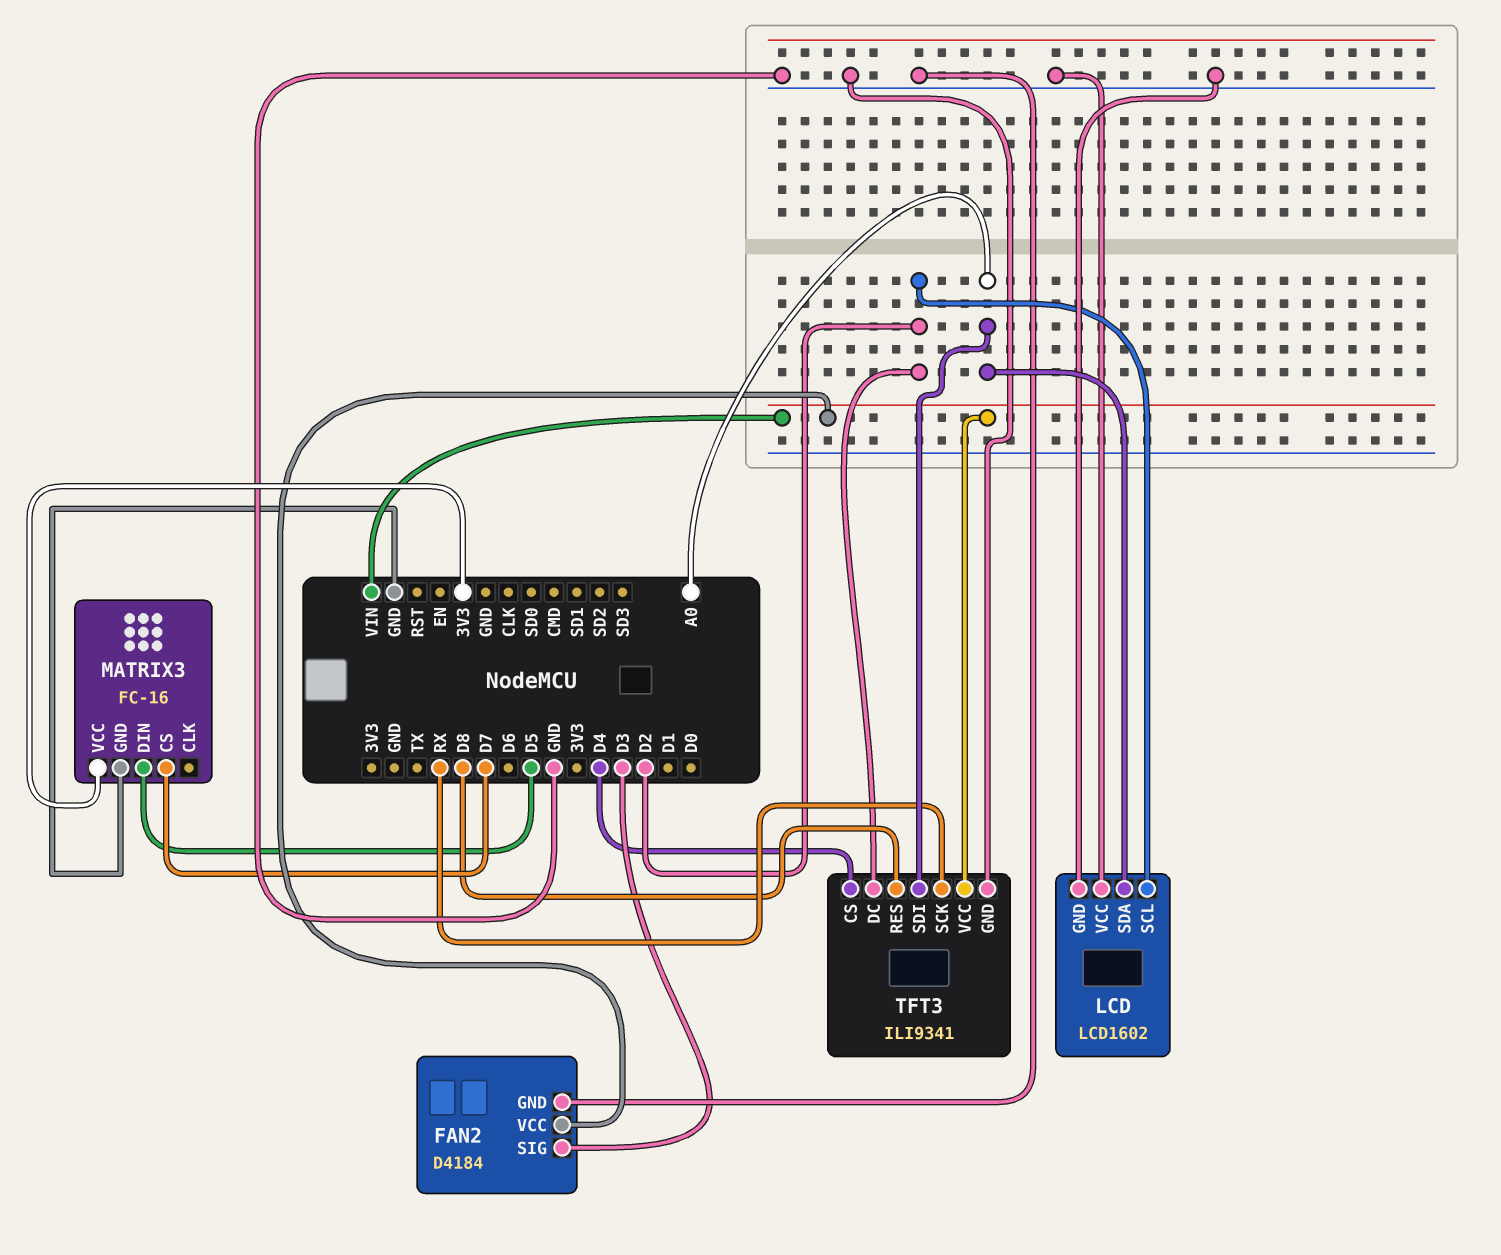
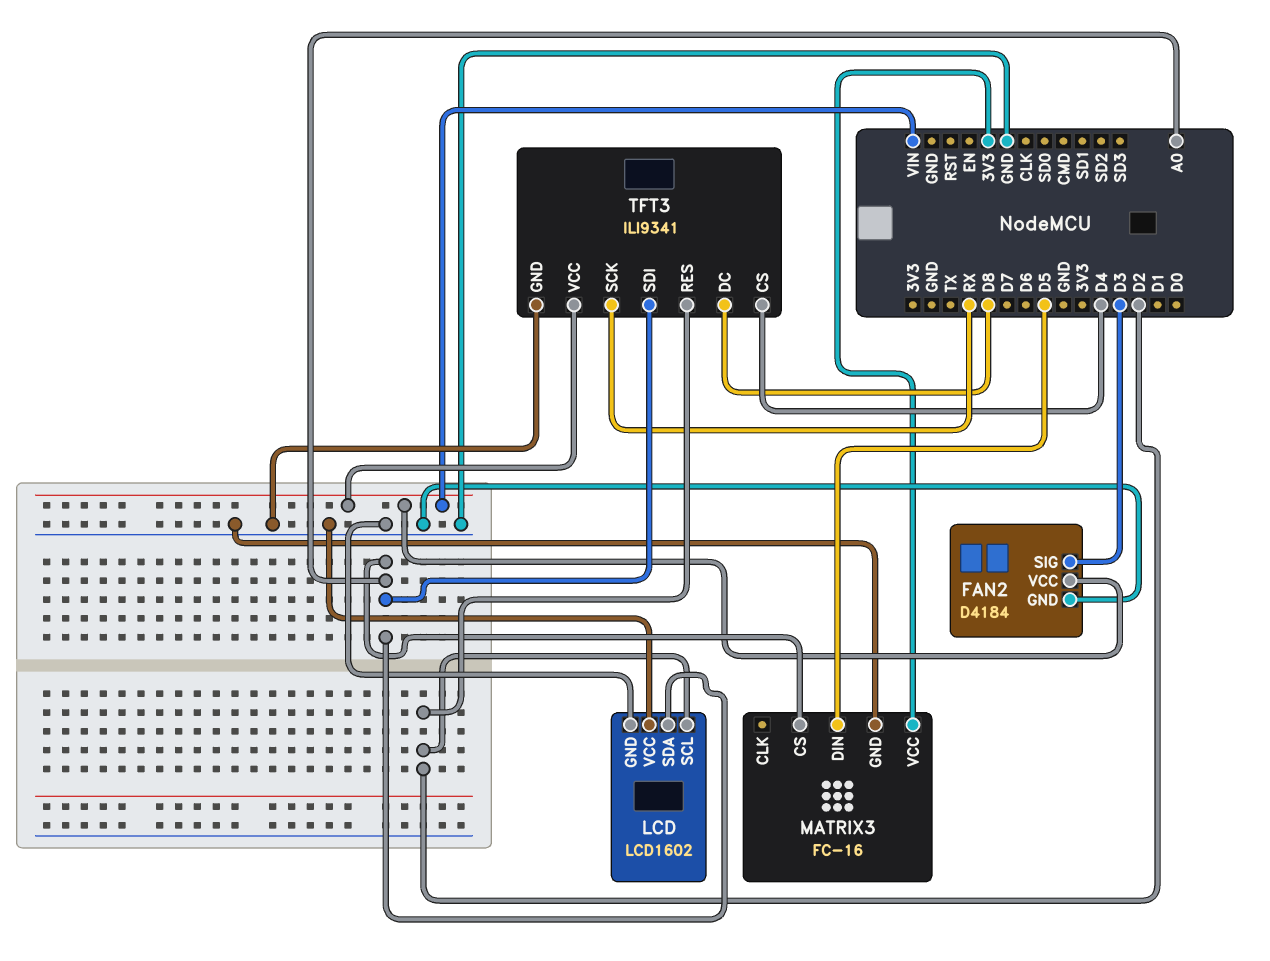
MATRIX3 pin CS: D7 -> A0
TFT3 pin DC: D2 -> D8
TFT3 pin RES: D8 -> D2

